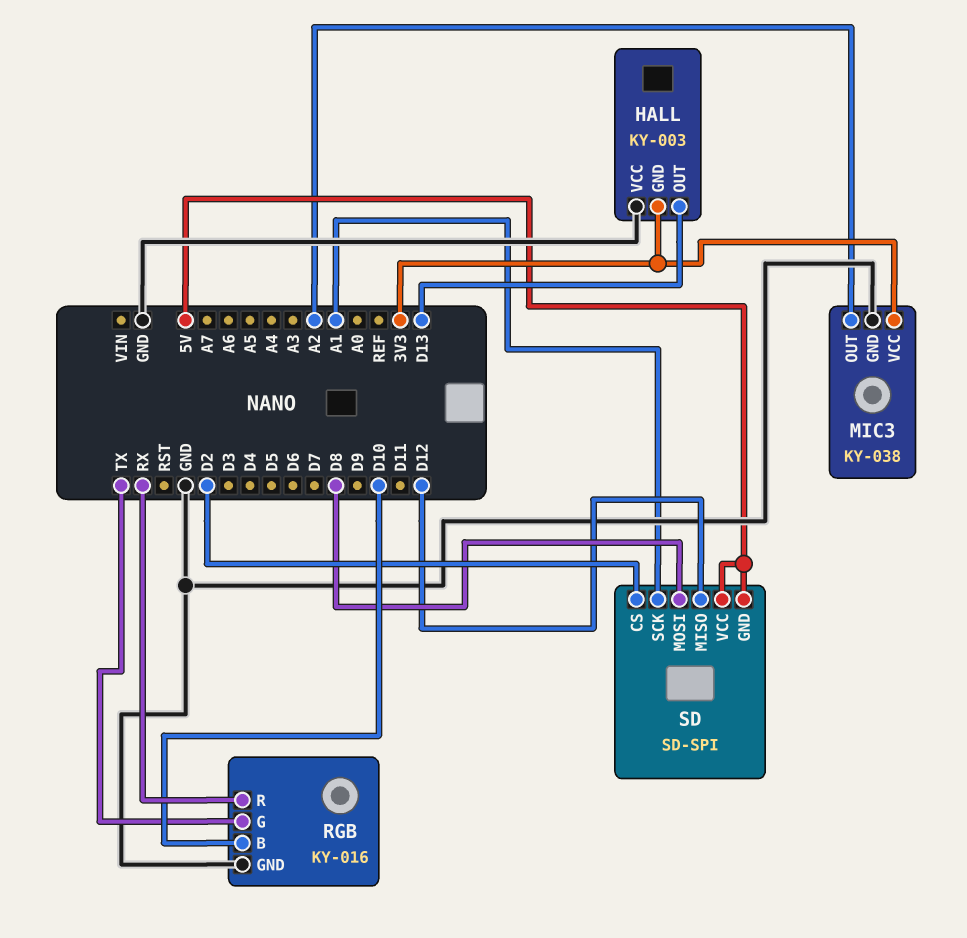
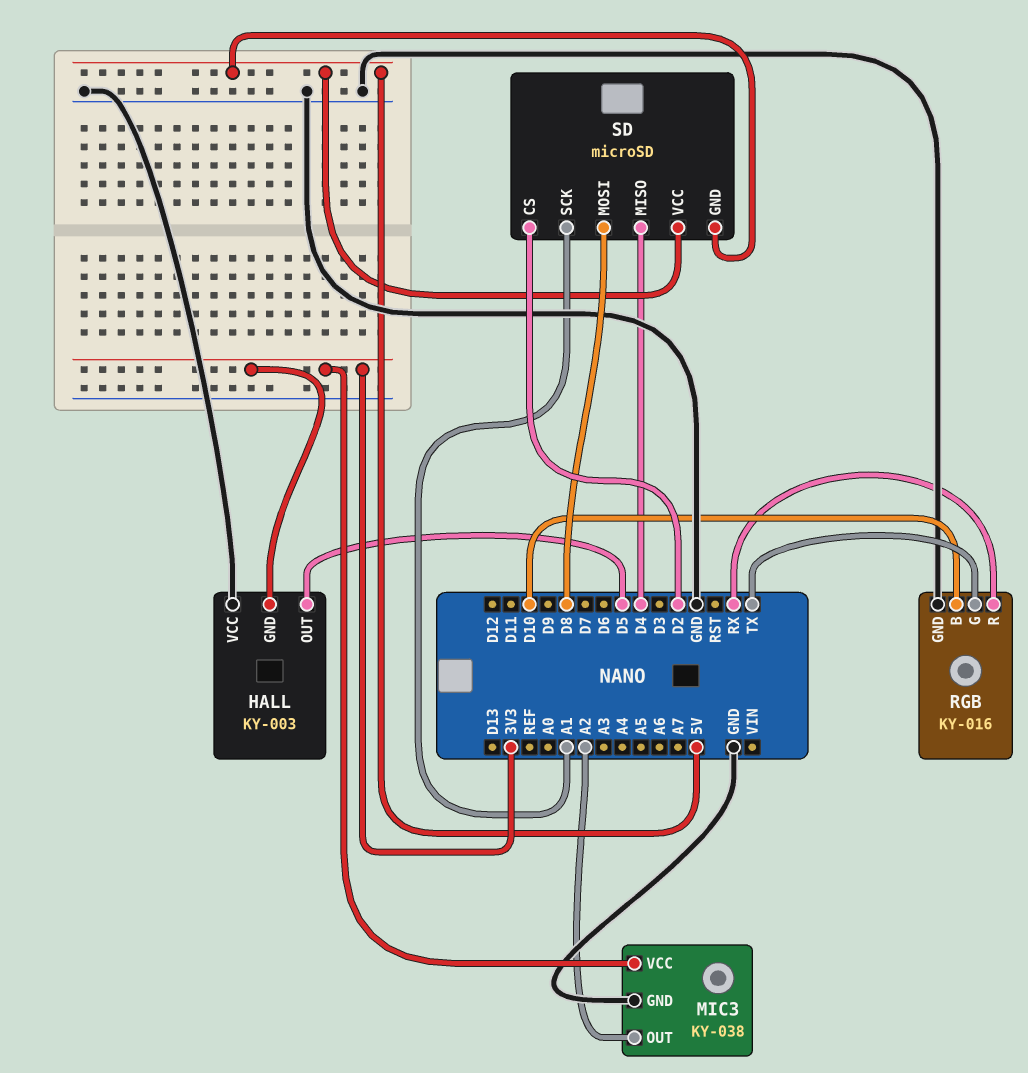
HALL pin OUT: D13 -> D5
SD: SD-SPI -> microSD
SD pin MISO: D12 -> D4

